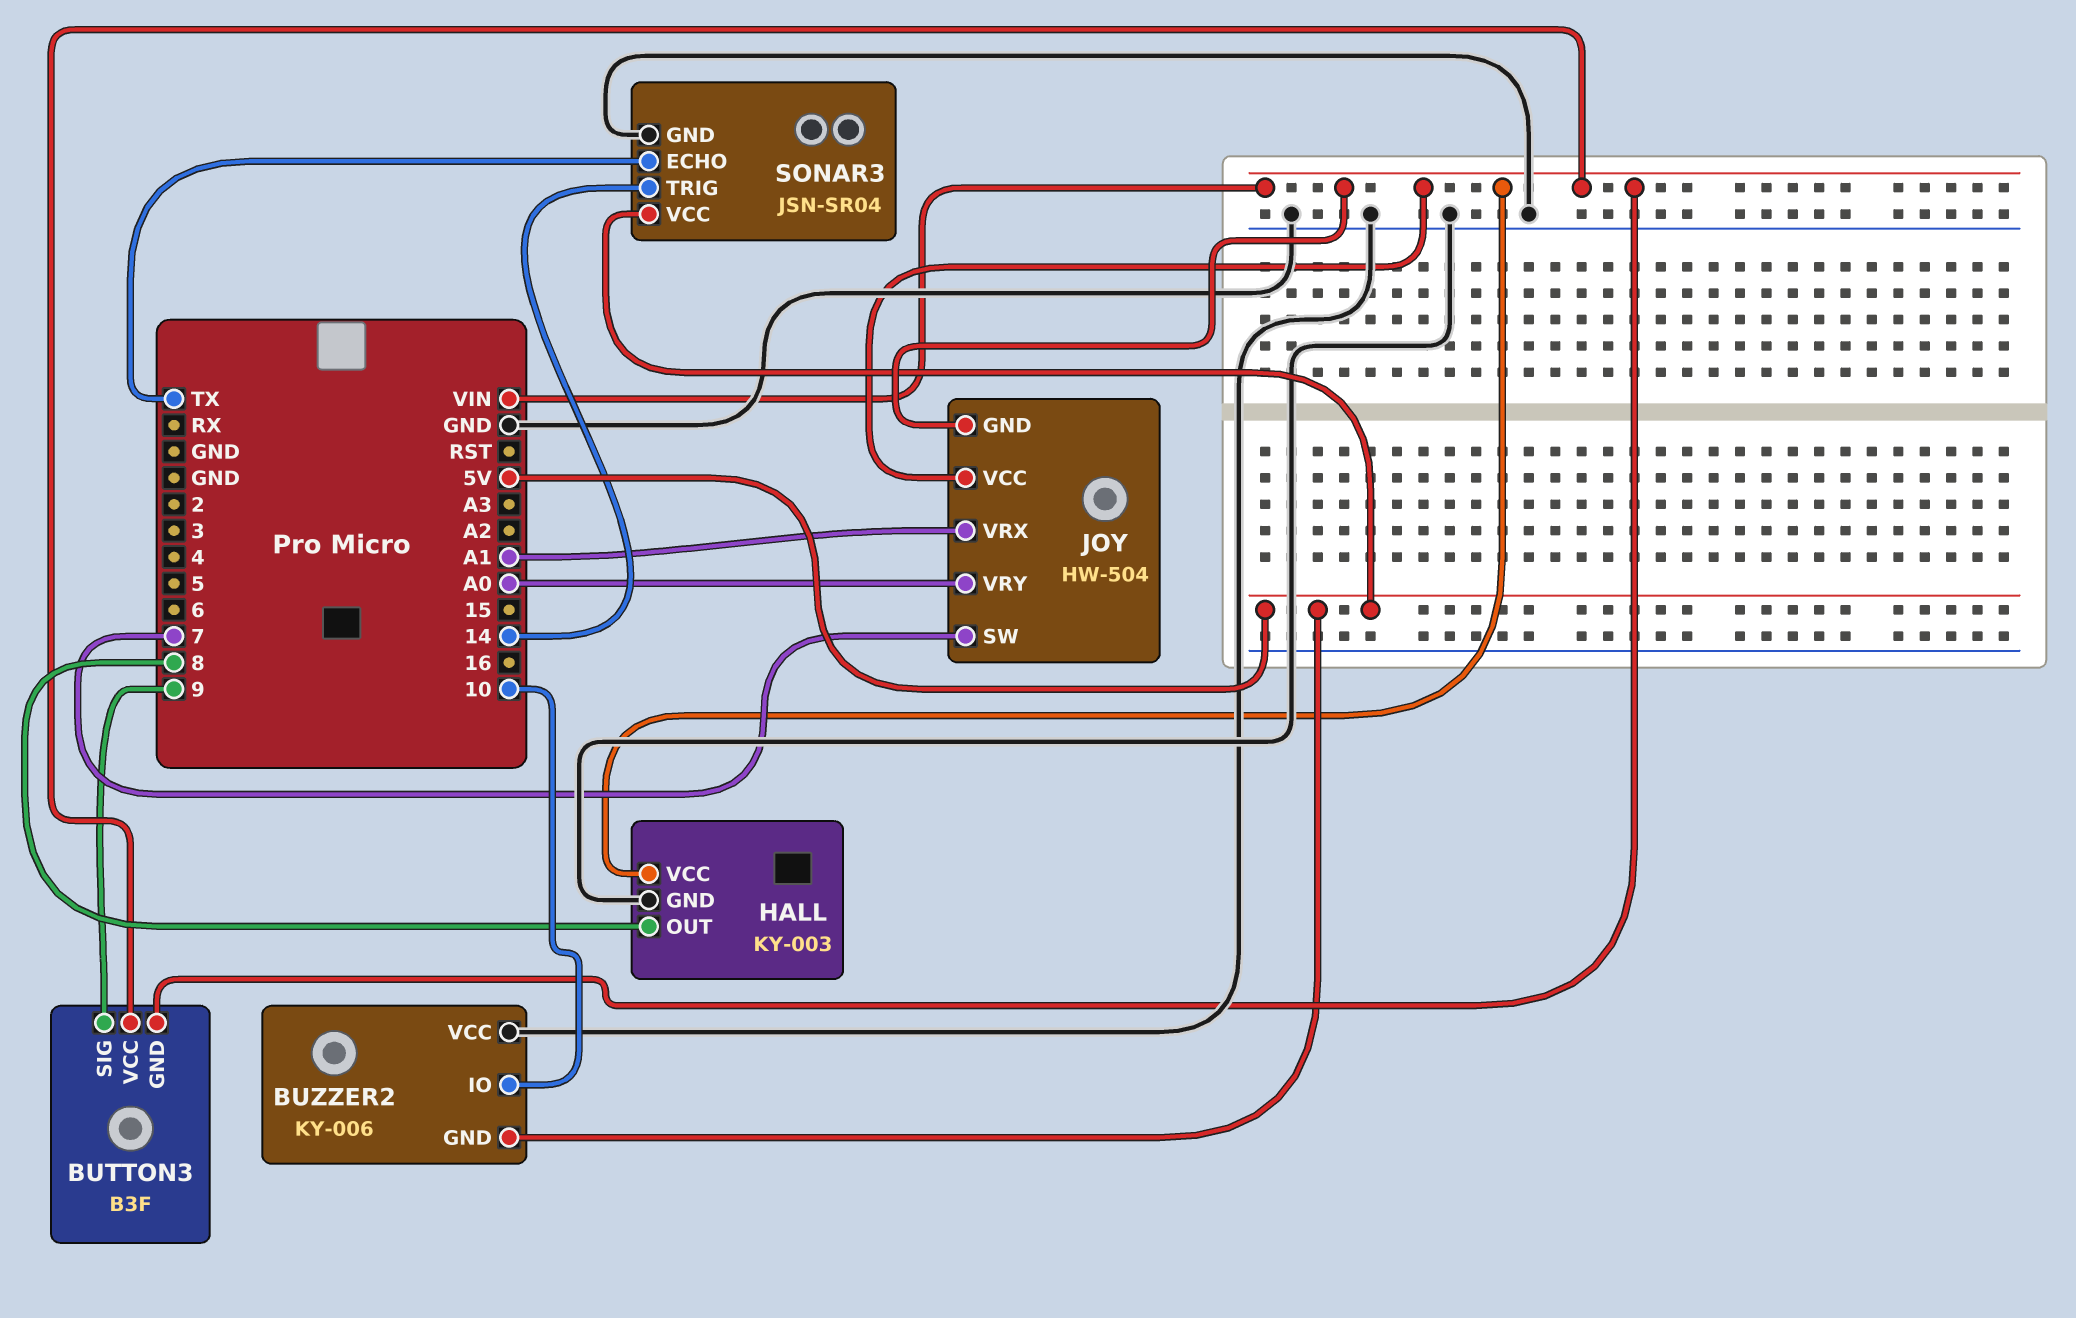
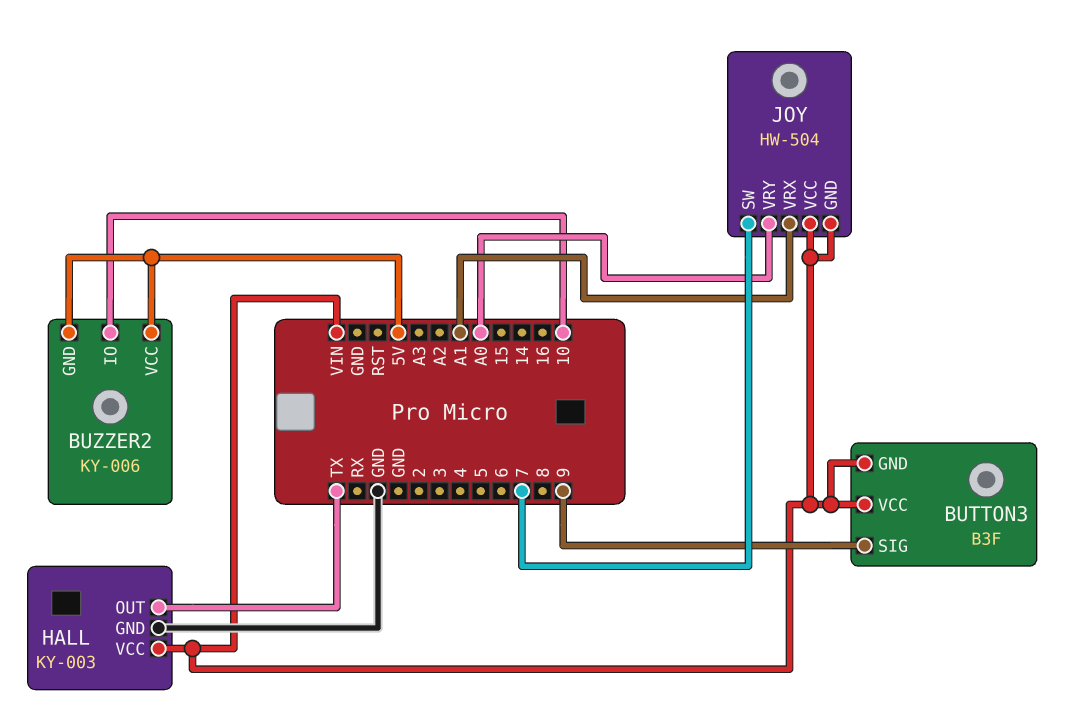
BUZZER2 pin VCC: GND -> 5V
HALL pin OUT: 8 -> TX
SONAR3: JSN-SR04 -> none
SONAR3 pin ECHO: TX -> none
SONAR3 pin GND: GND -> none
SONAR3 pin TRIG: 14 -> none
SONAR3 pin VCC: 5V -> none

